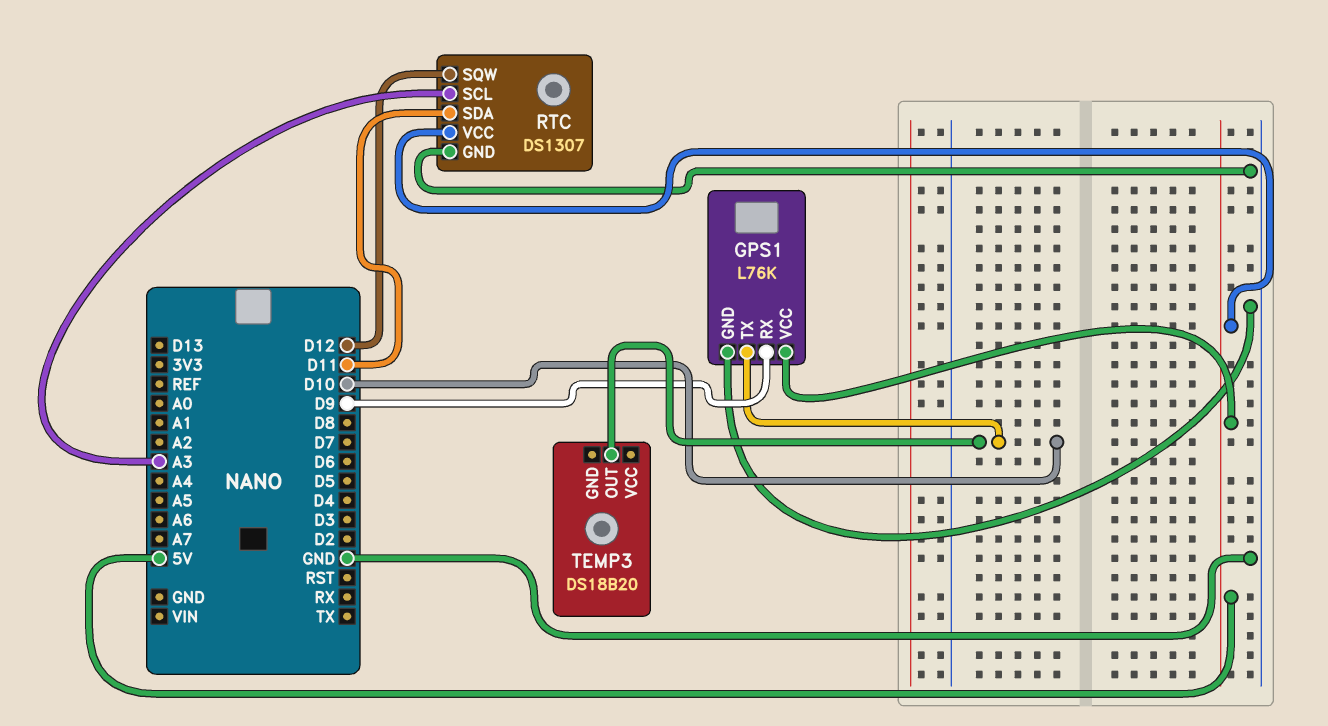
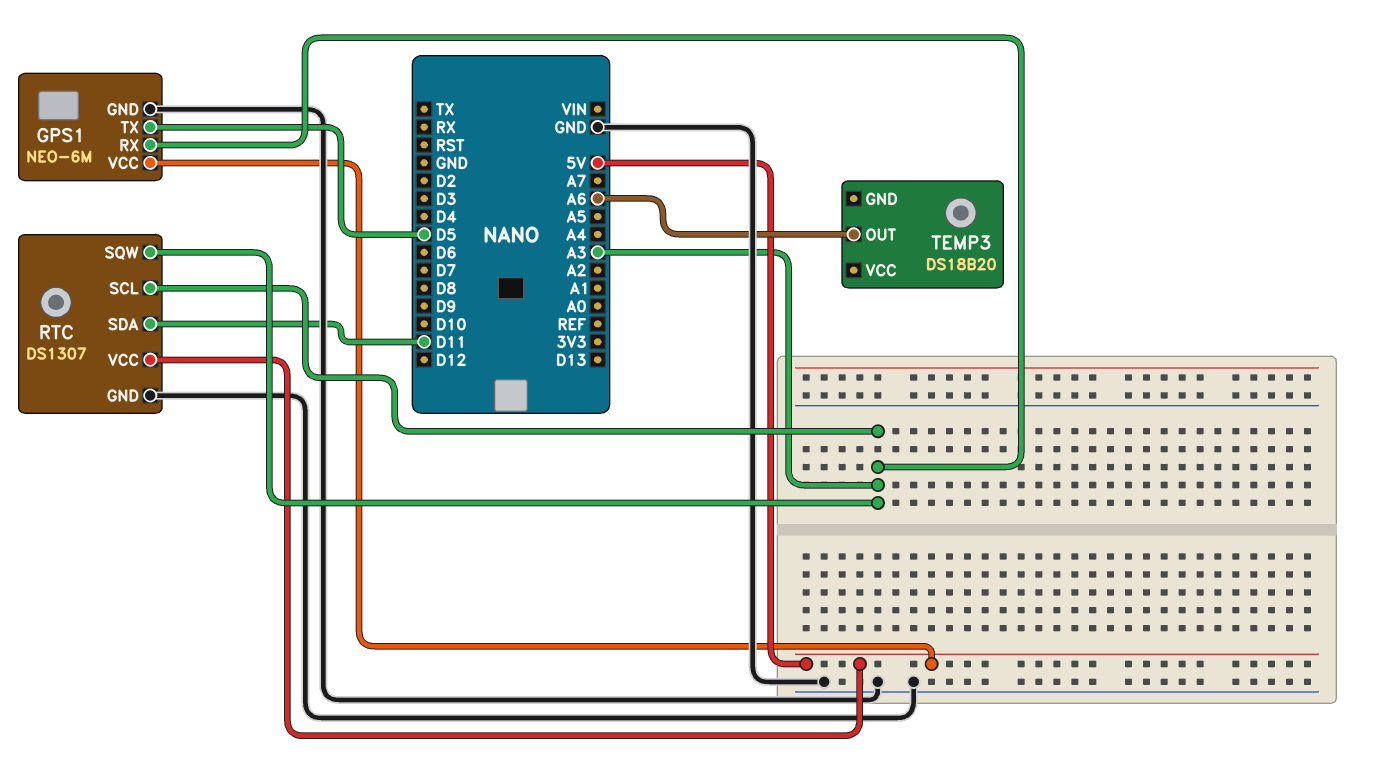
GPS1: L76K -> NEO-6M
GPS1 pin RX: D9 -> A3
GPS1 pin TX: D10 -> D5
RTC pin SQW: D12 -> A3
TEMP3 pin OUT: D10 -> A6

